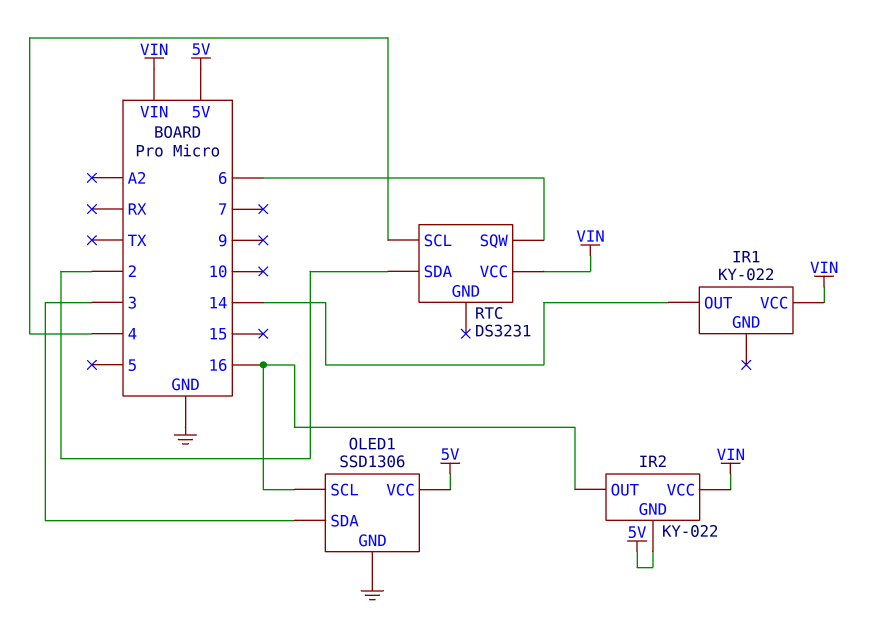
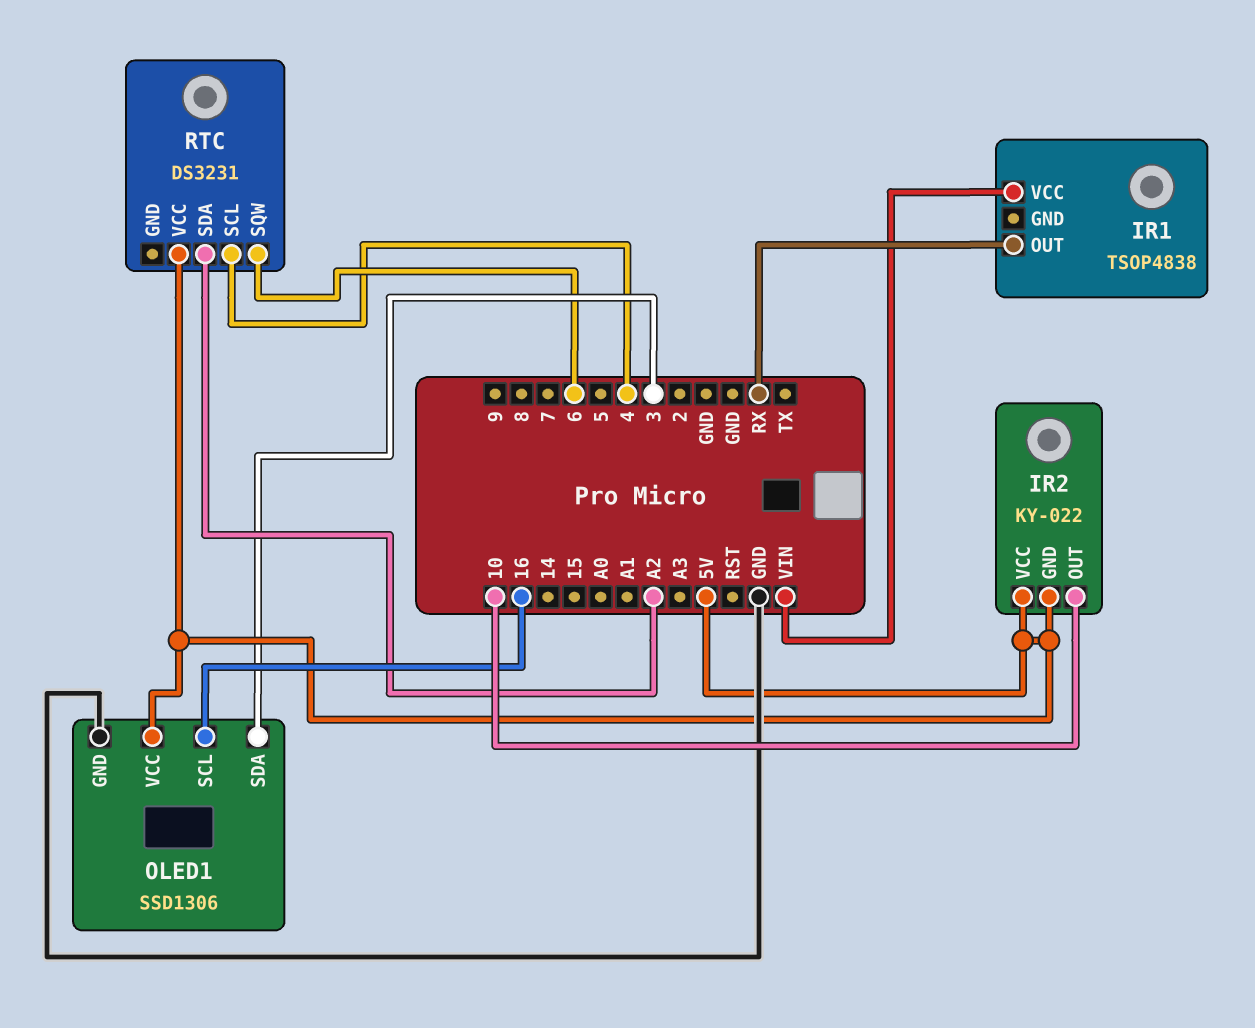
IR1: KY-022 -> TSOP4838
IR1 pin OUT: 14 -> RX
IR2 pin OUT: 16 -> 10
IR2 pin VCC: VIN -> 5V
RTC pin SDA: 2 -> A2
RTC pin VCC: VIN -> 5V

